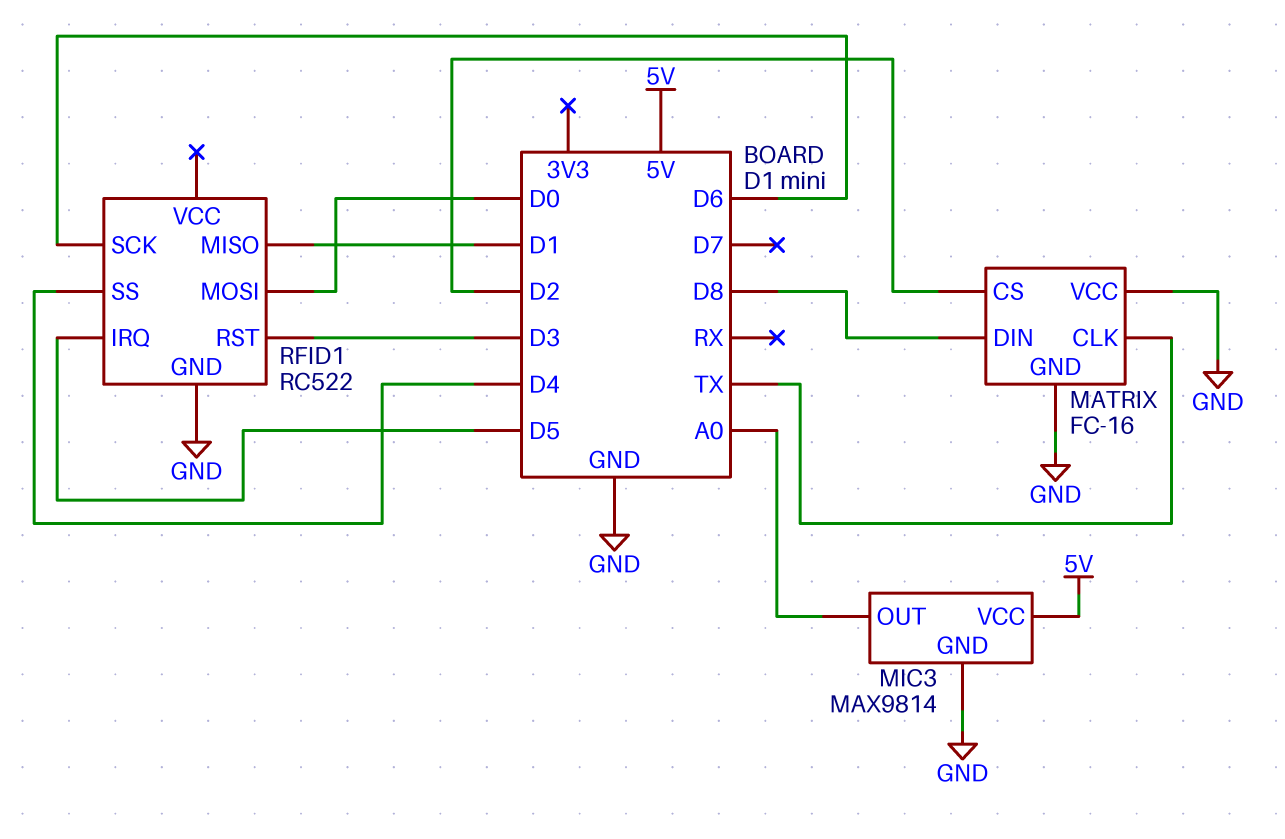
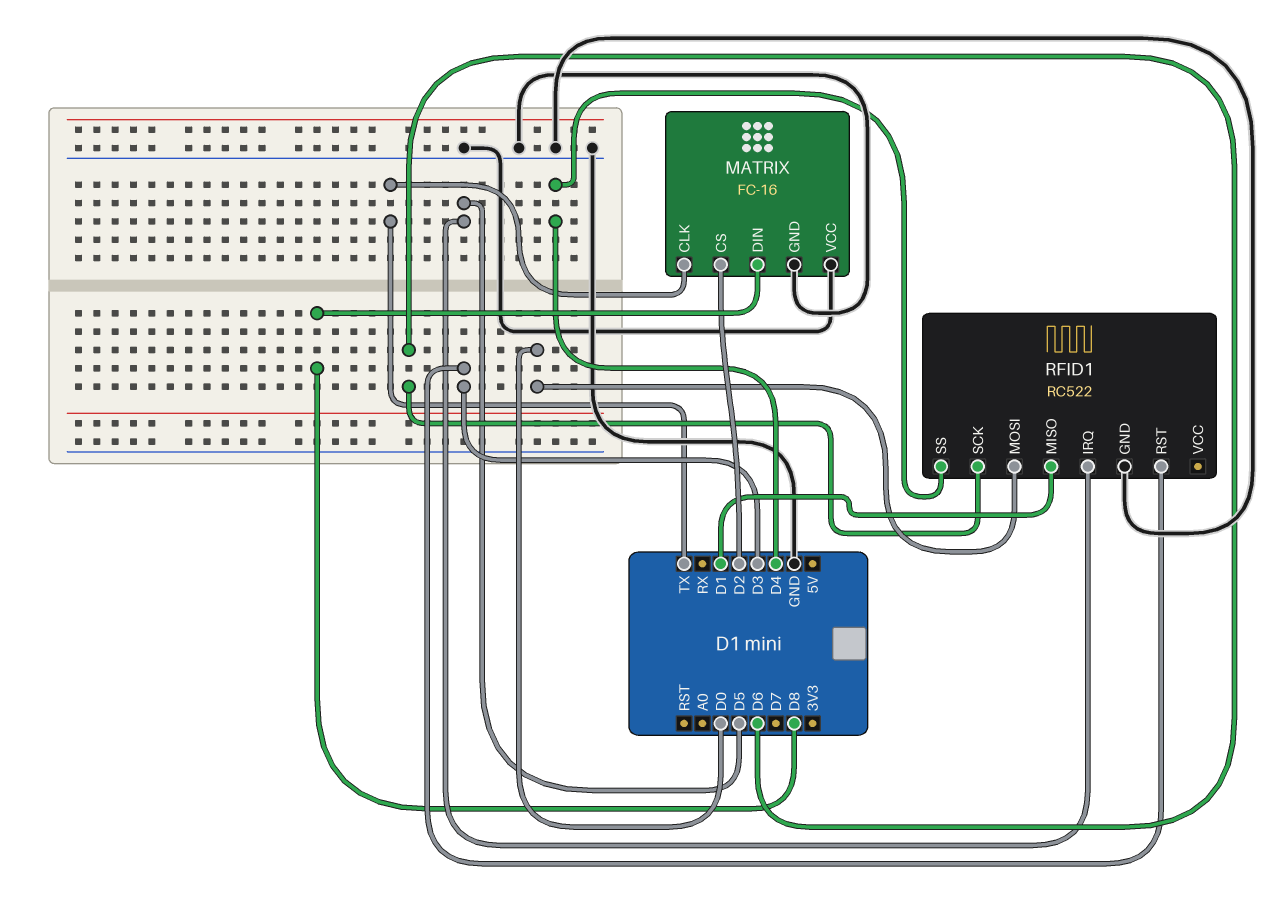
MIC3: MAX9814 -> none
MIC3 pin GND: GND -> none
MIC3 pin OUT: A0 -> none
MIC3 pin VCC: 5V -> none

